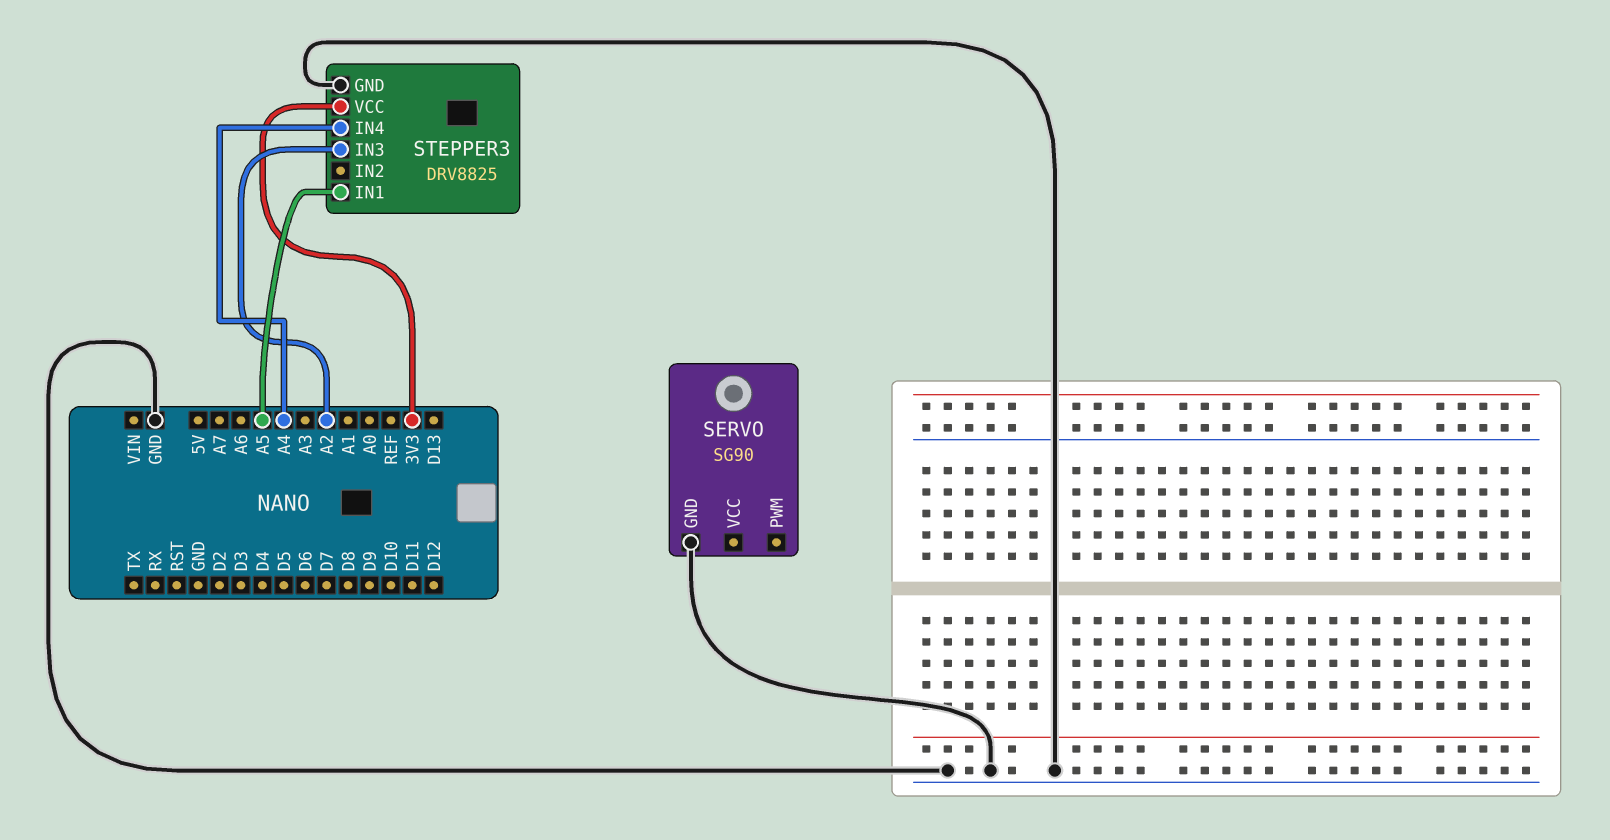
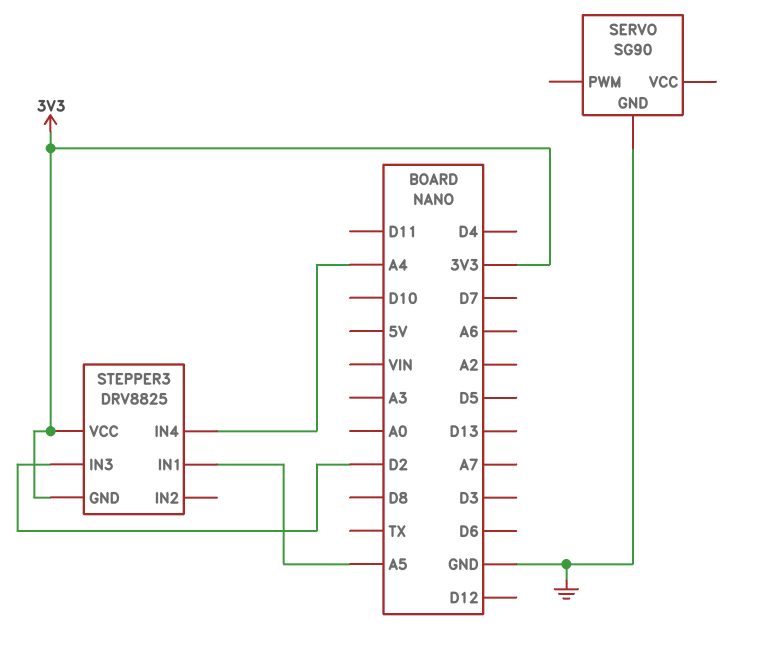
STEPPER3 pin GND: GND -> 3V3
STEPPER3 pin IN3: A2 -> D2

